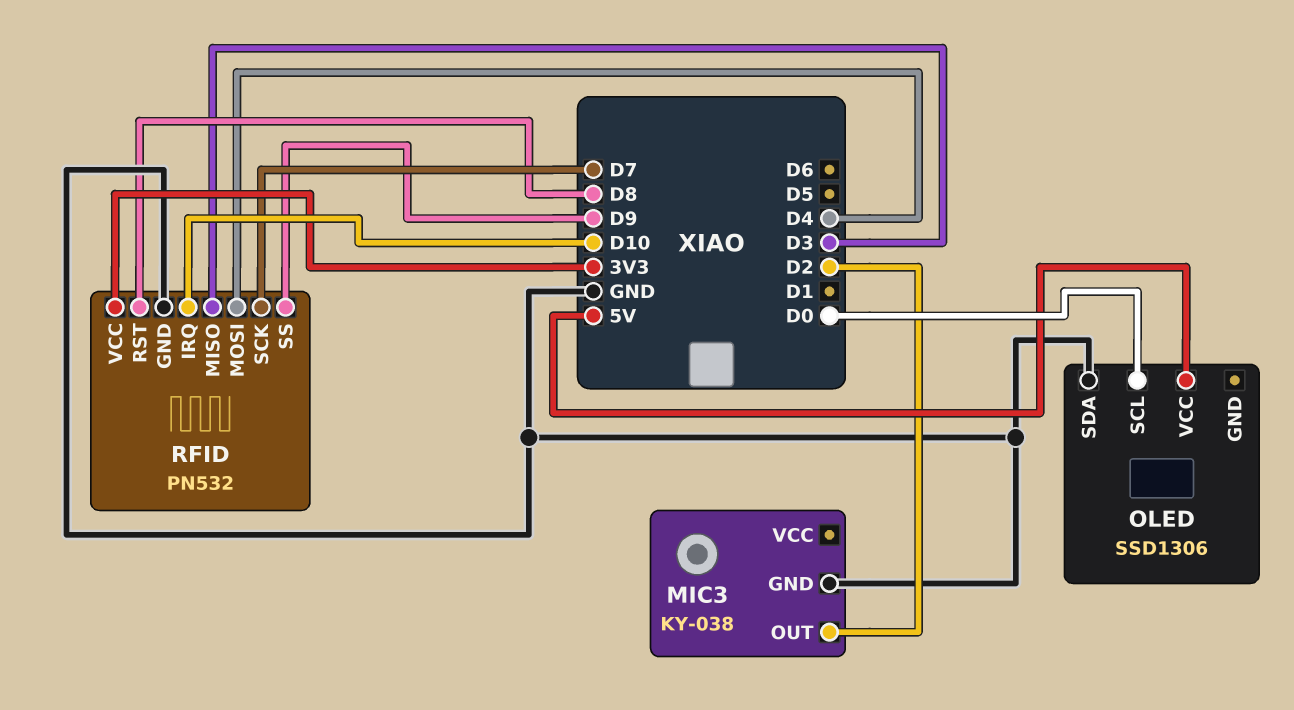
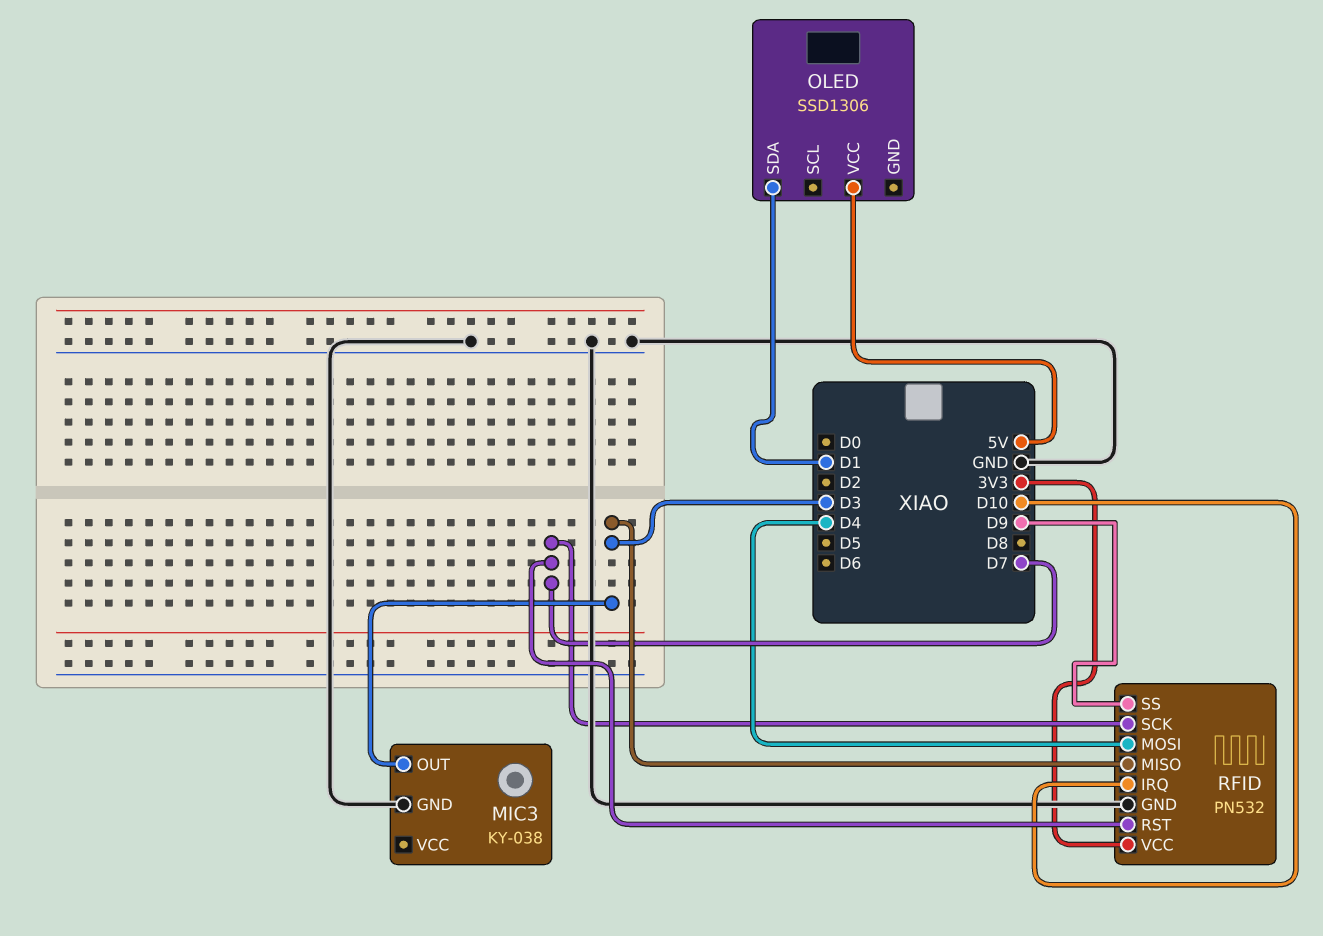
MIC3 pin OUT: D2 -> D3
OLED pin SCL: D0 -> none
OLED pin SDA: GND -> D1
RFID pin RST: D8 -> D7

